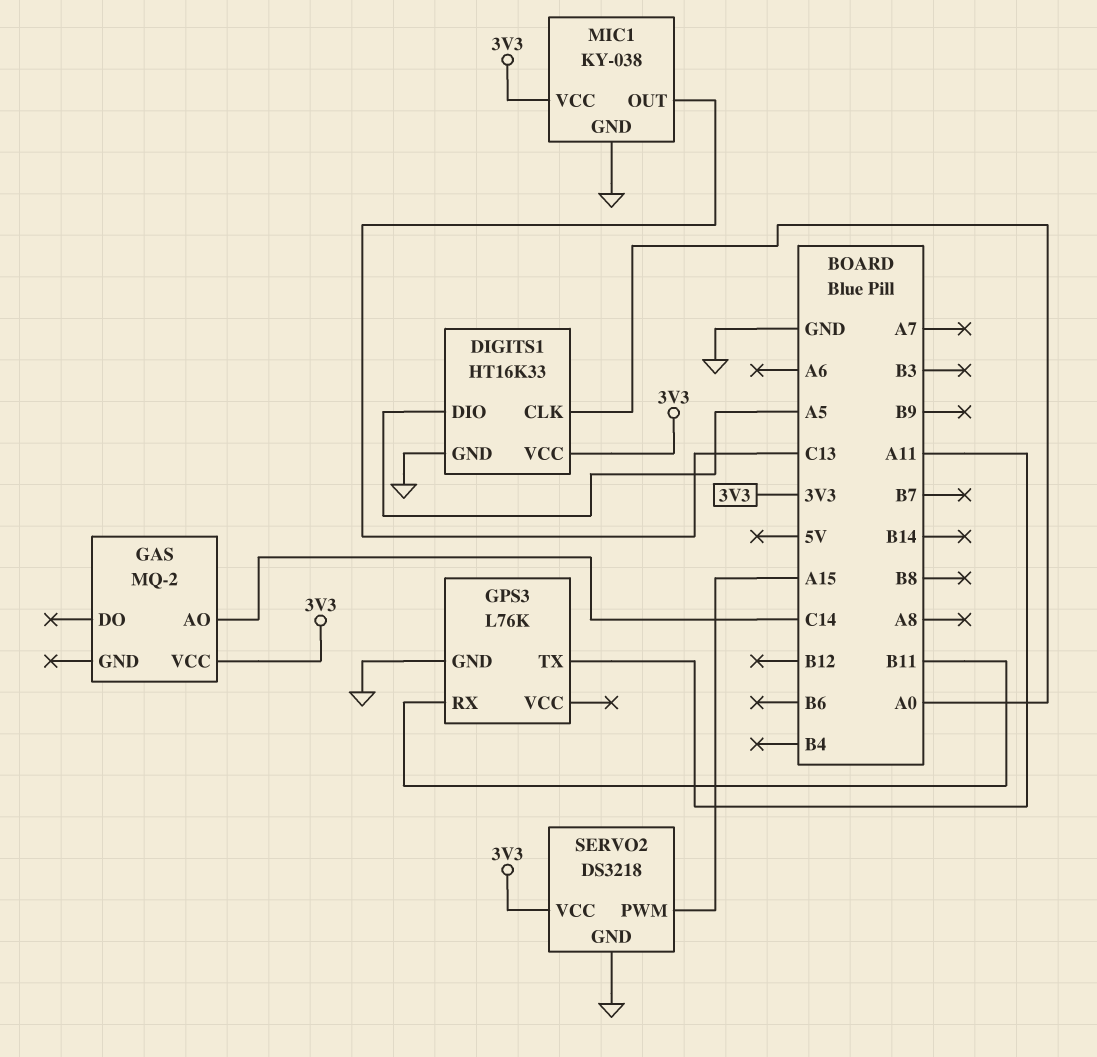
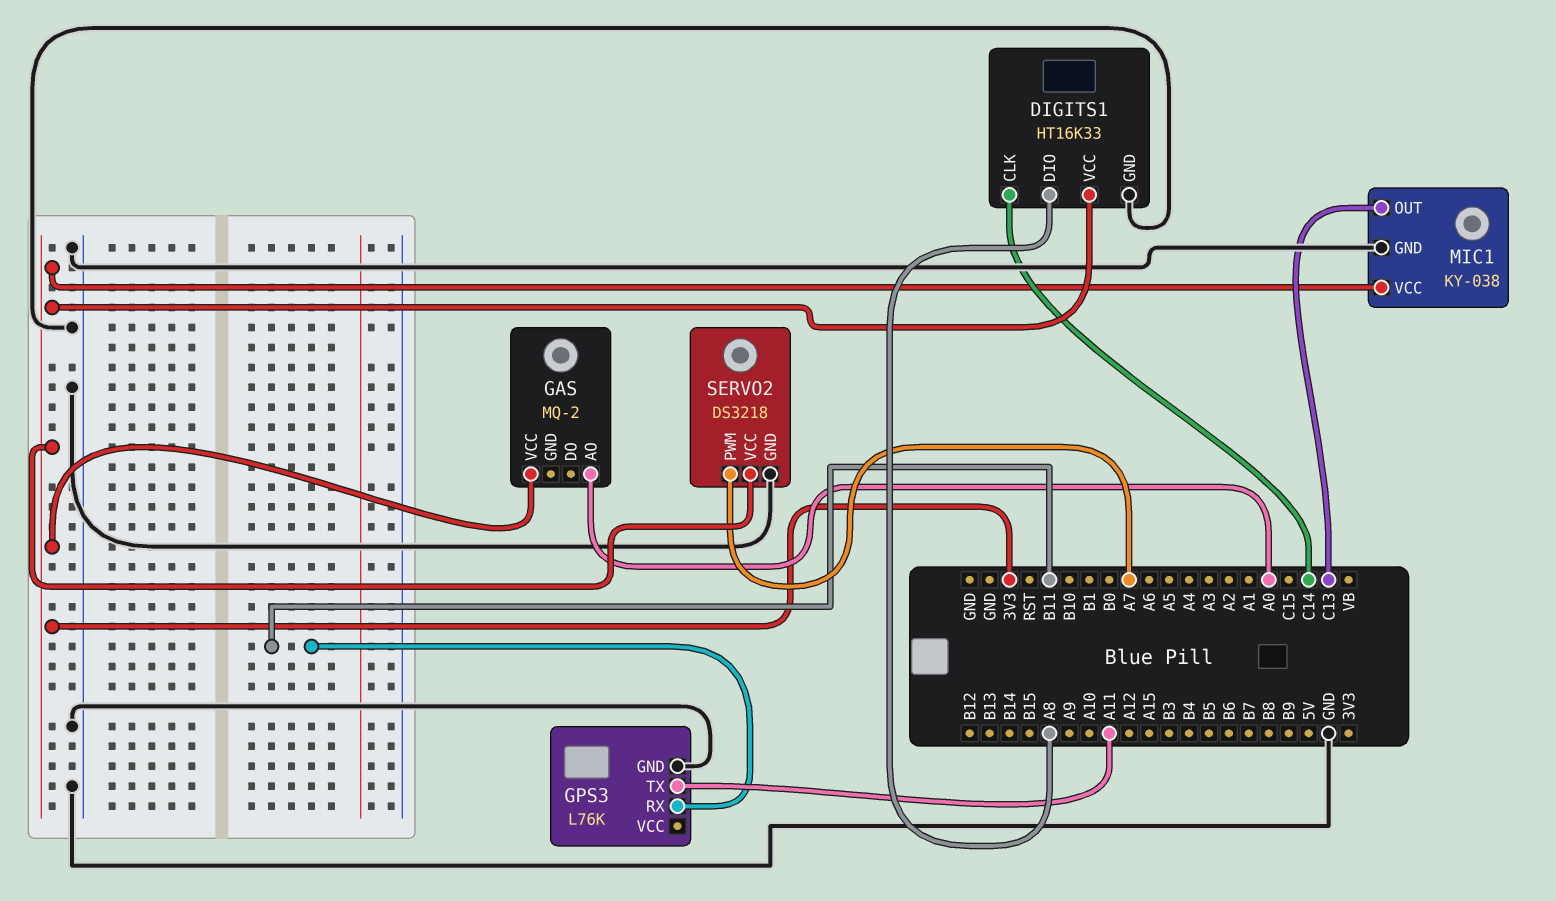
DIGITS1 pin CLK: A0 -> C14
DIGITS1 pin DIO: A5 -> A8
GAS pin AO: C14 -> A0
SERVO2 pin PWM: A15 -> A7

